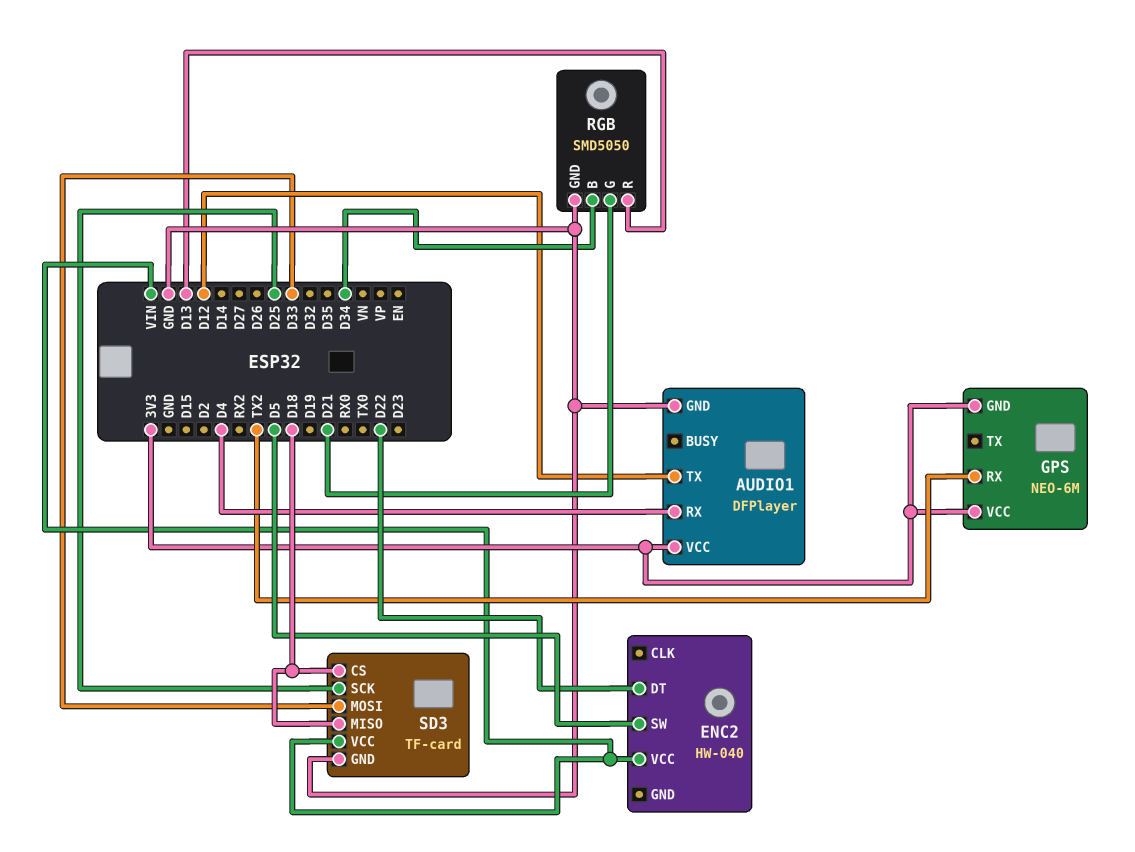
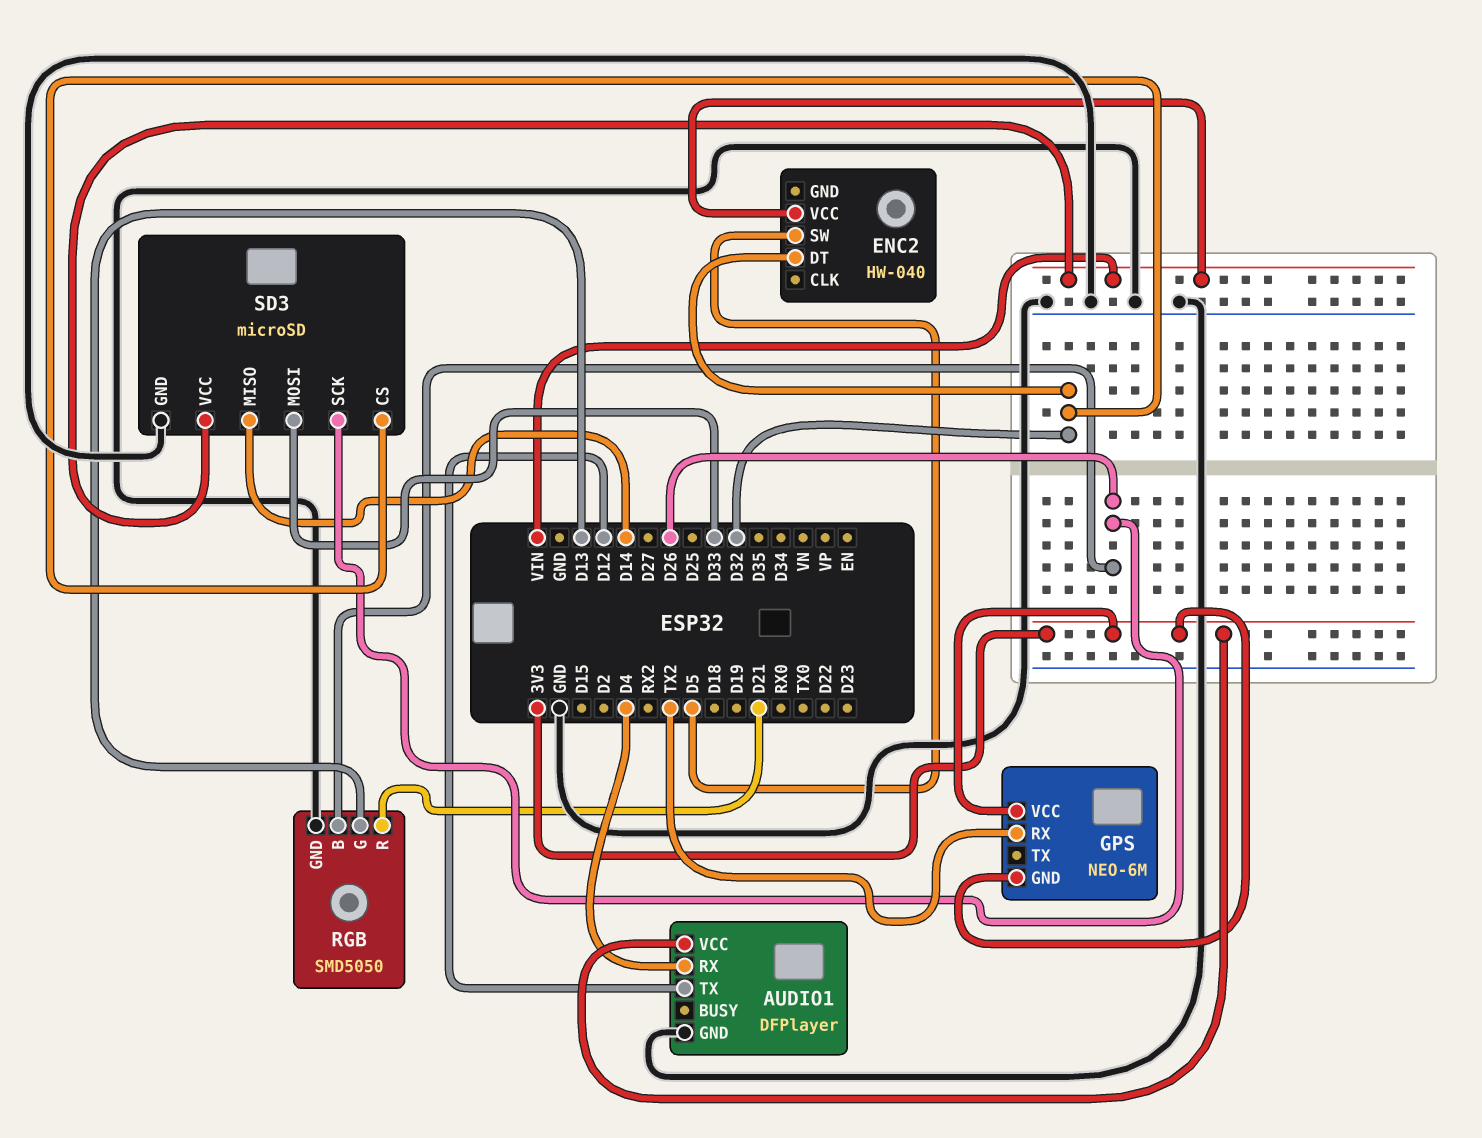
ENC2 pin DT: D22 -> D32
RGB pin B: D34 -> D26
RGB pin G: D21 -> D13
RGB pin R: D13 -> D21
SD3: TF-card -> microSD
SD3 pin CS: D18 -> D32
SD3 pin MISO: D18 -> D14
SD3 pin SCK: D25 -> D26

